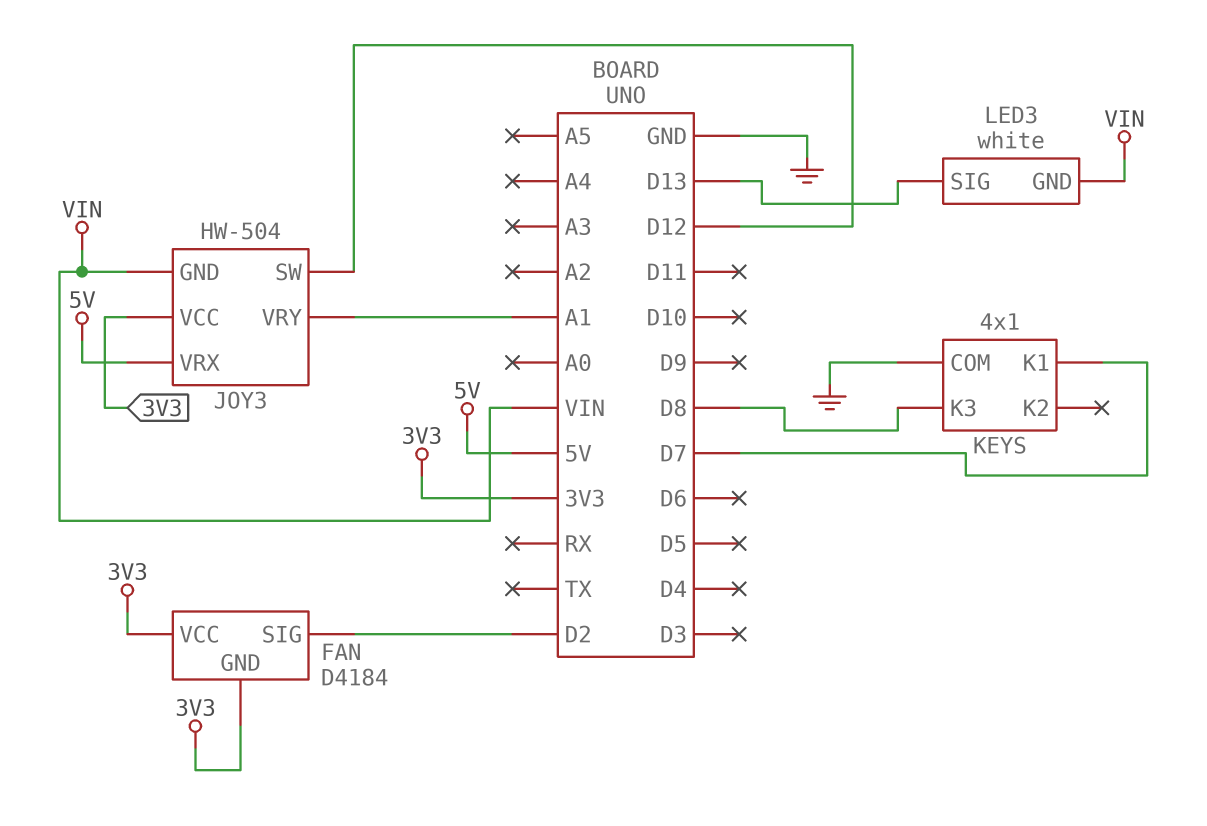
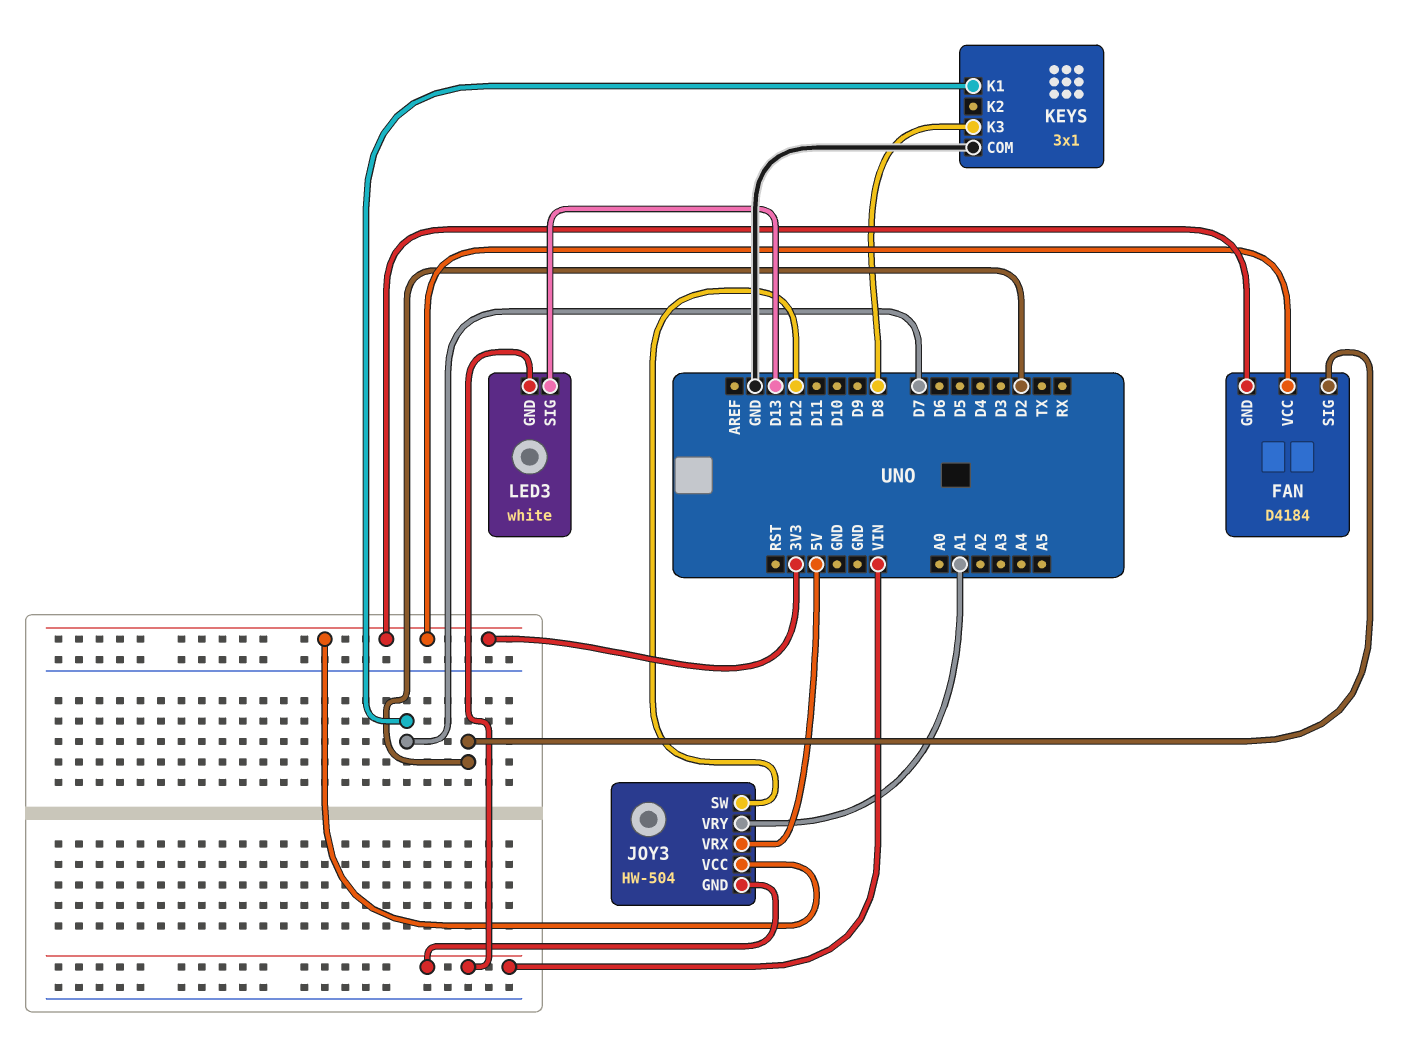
KEYS: 4x1 -> 3x1

